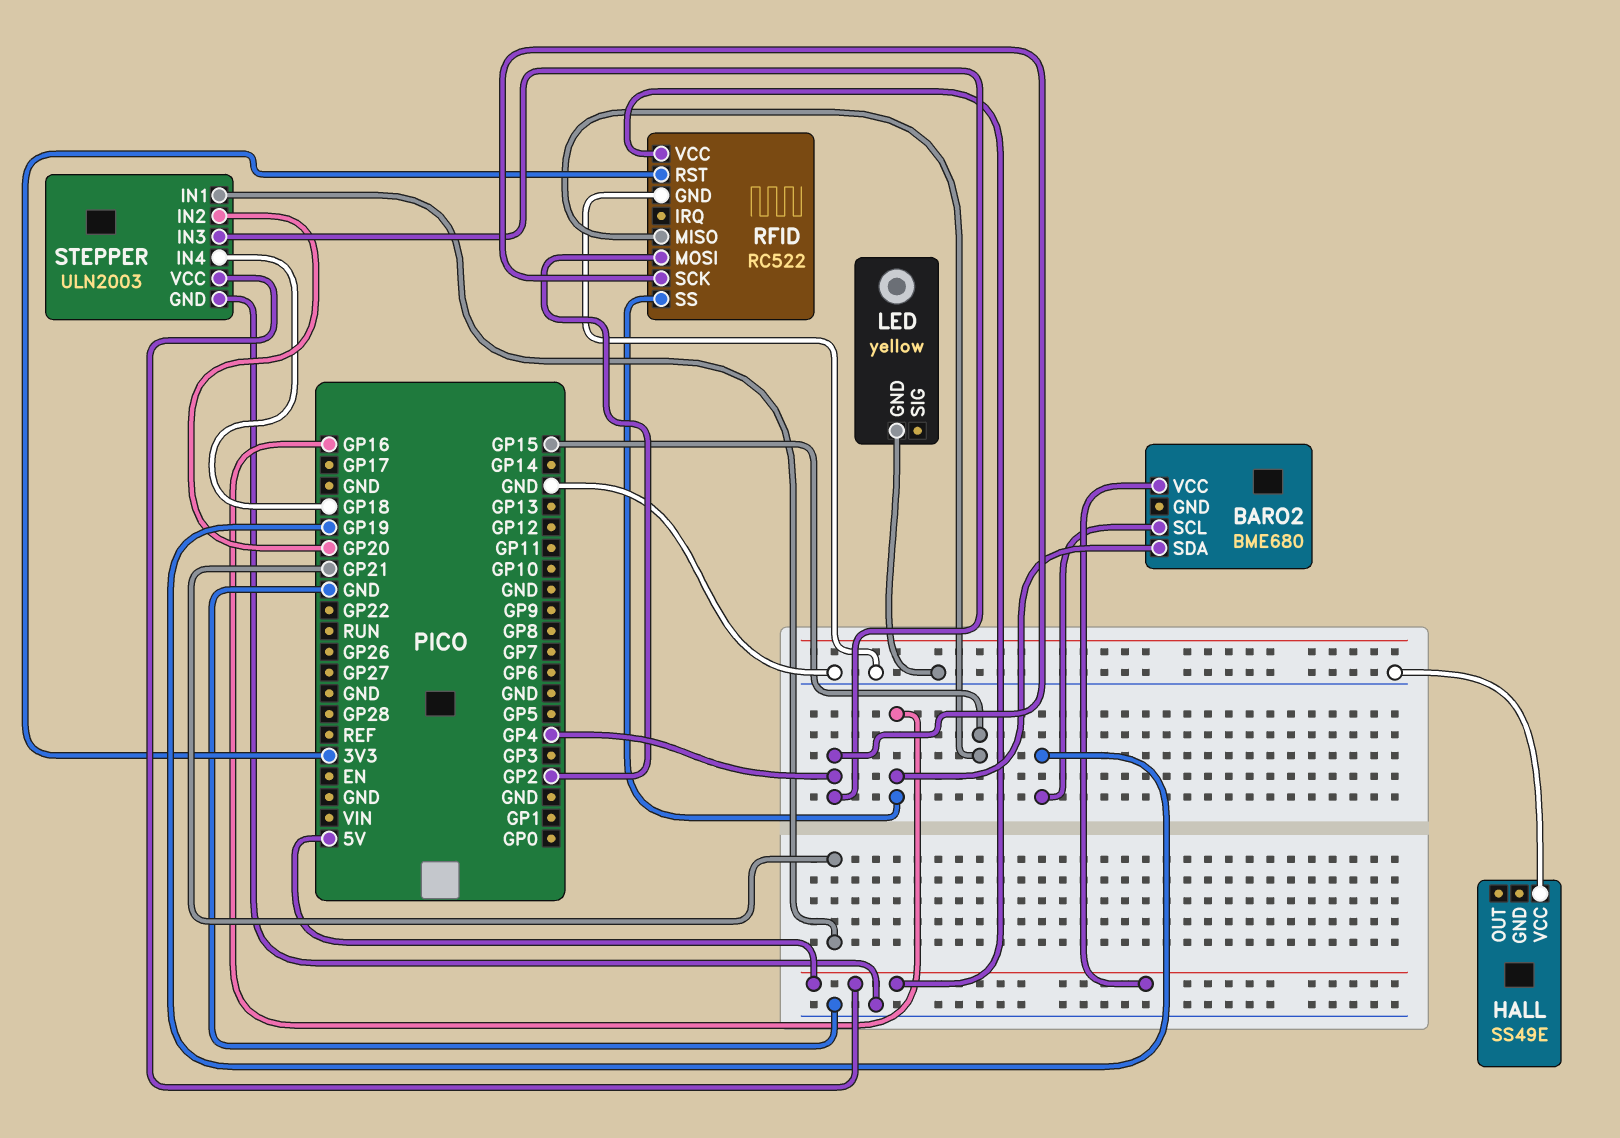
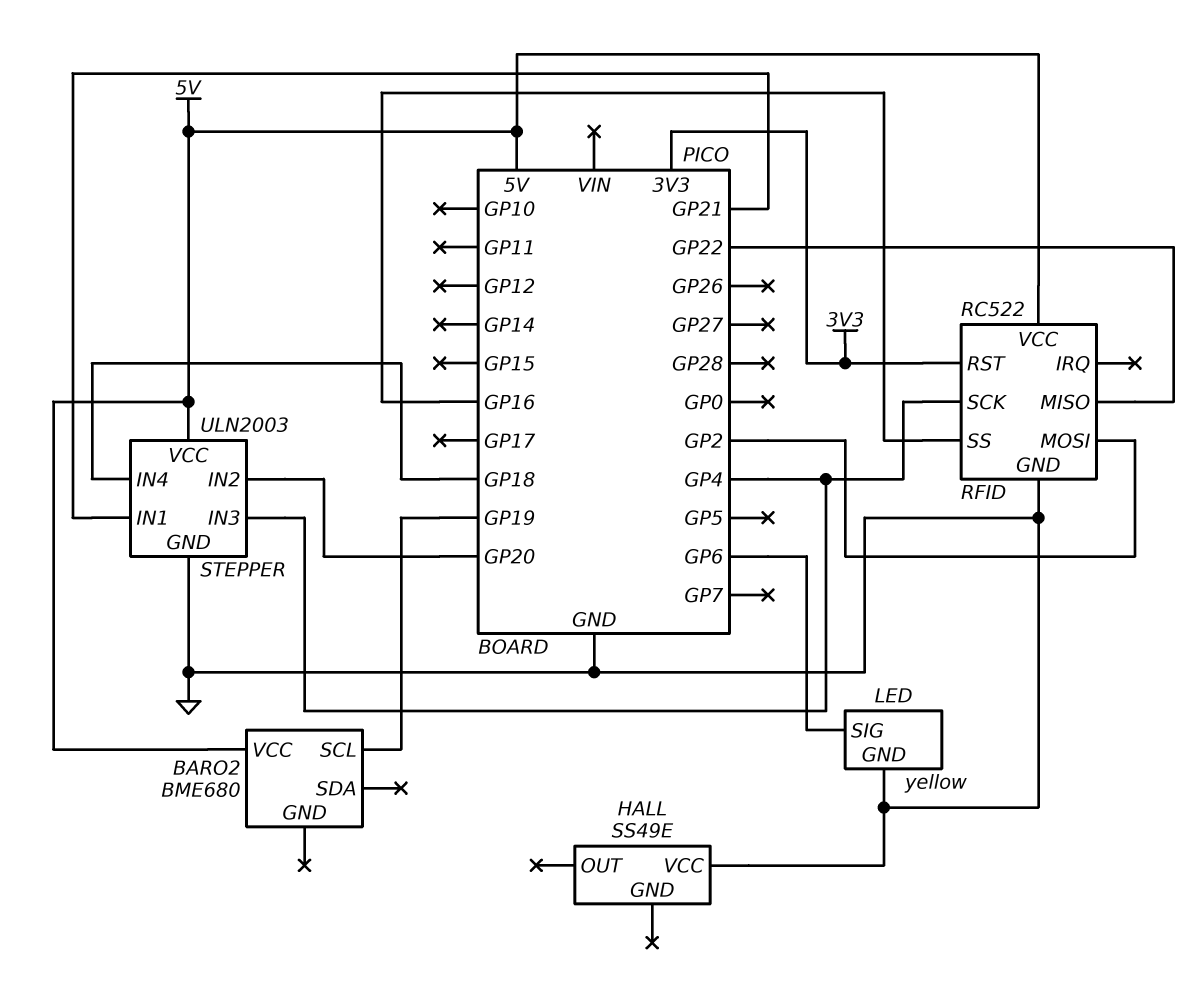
BARO2 pin SDA: GP16 -> none
LED pin SIG: none -> GP6
RFID pin MISO: GP15 -> GP22

